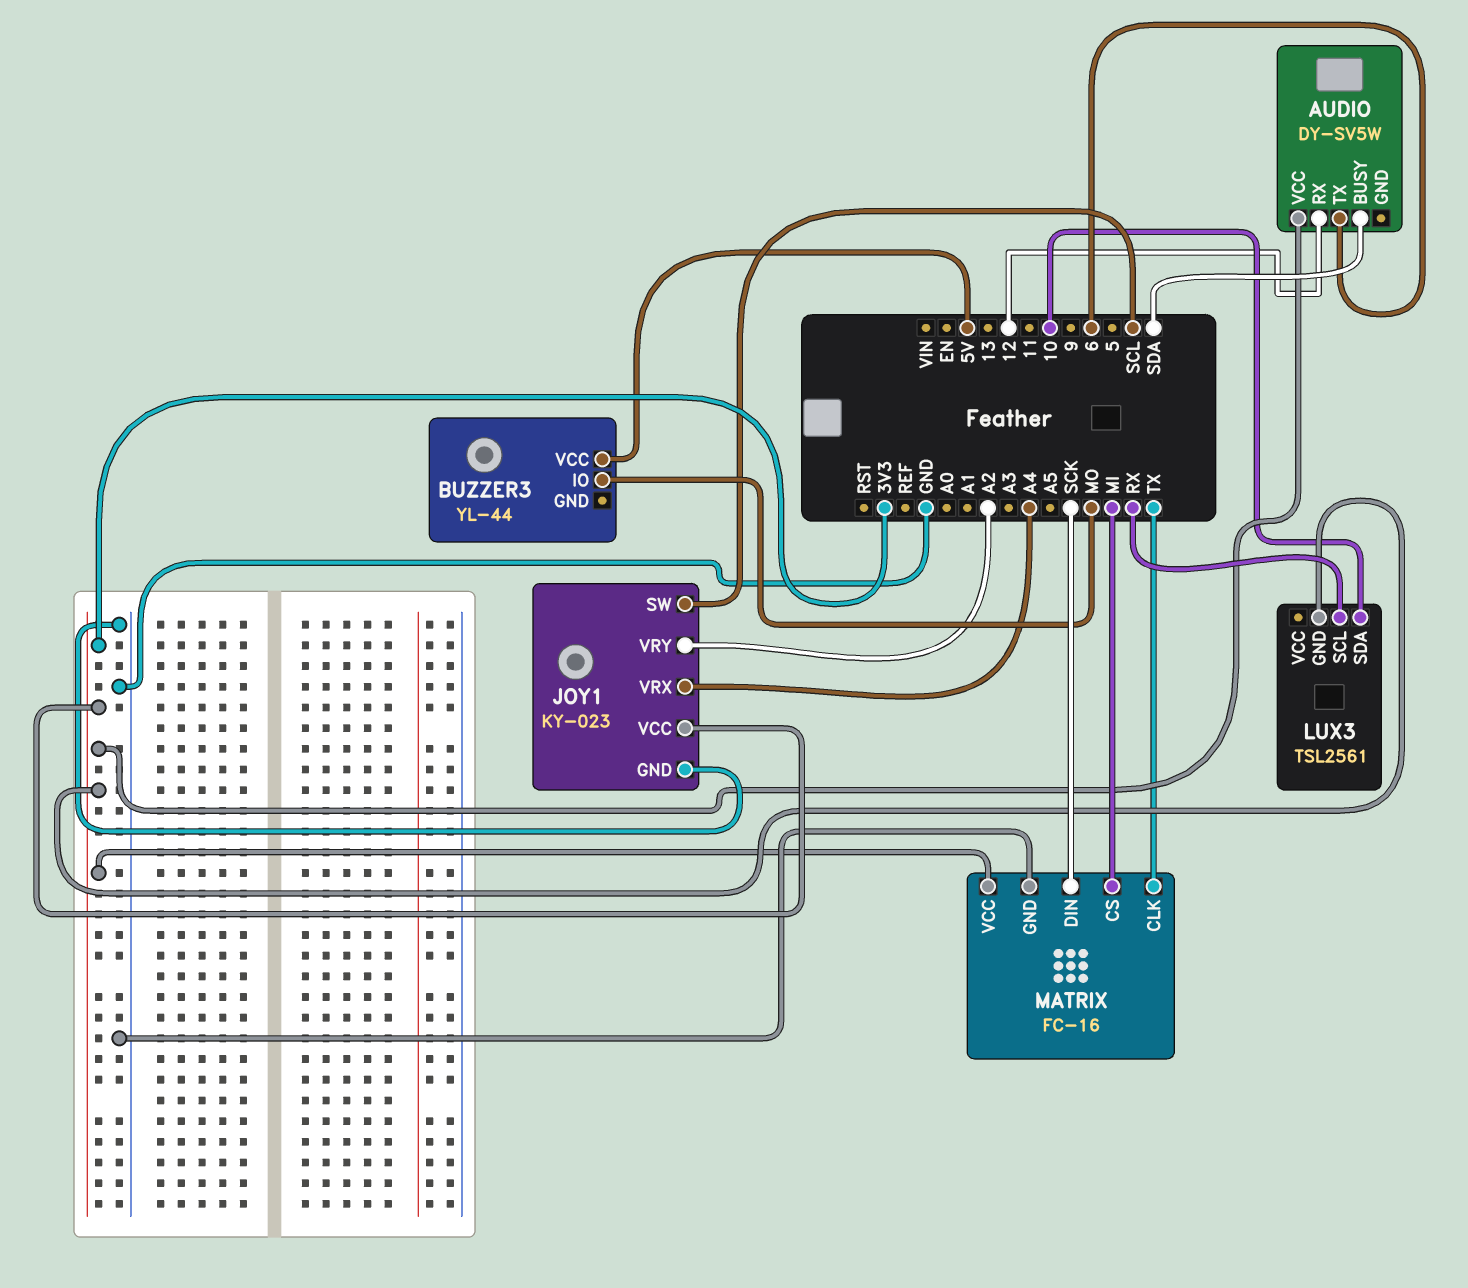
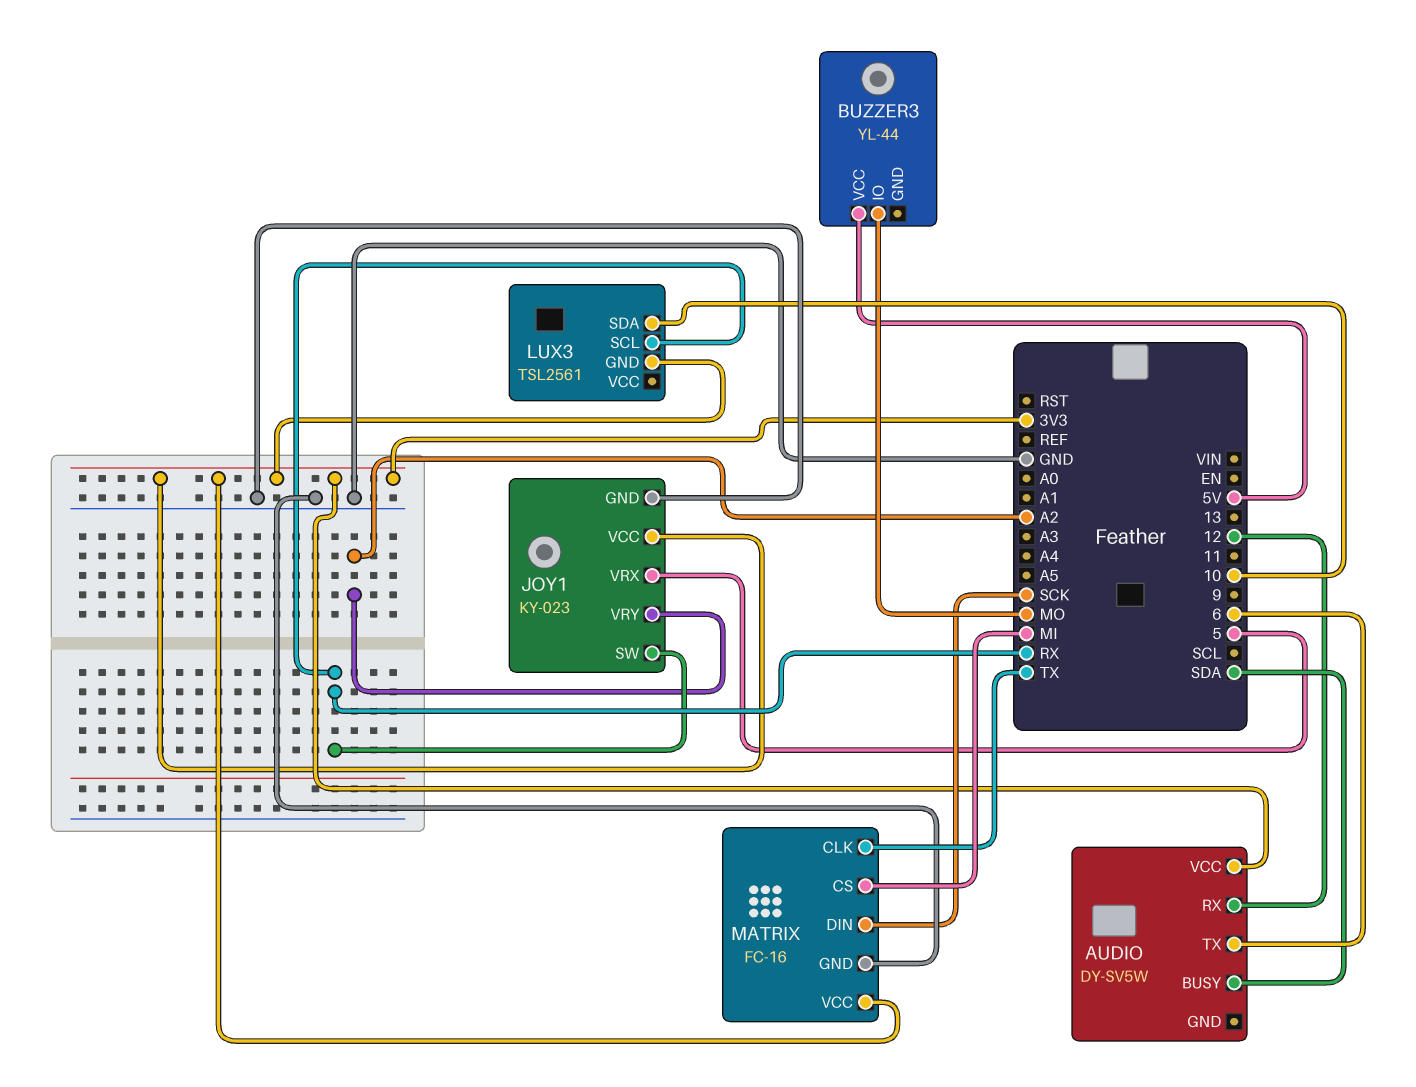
JOY1 pin SW: SCL -> RX
JOY1 pin VRX: A4 -> 5

